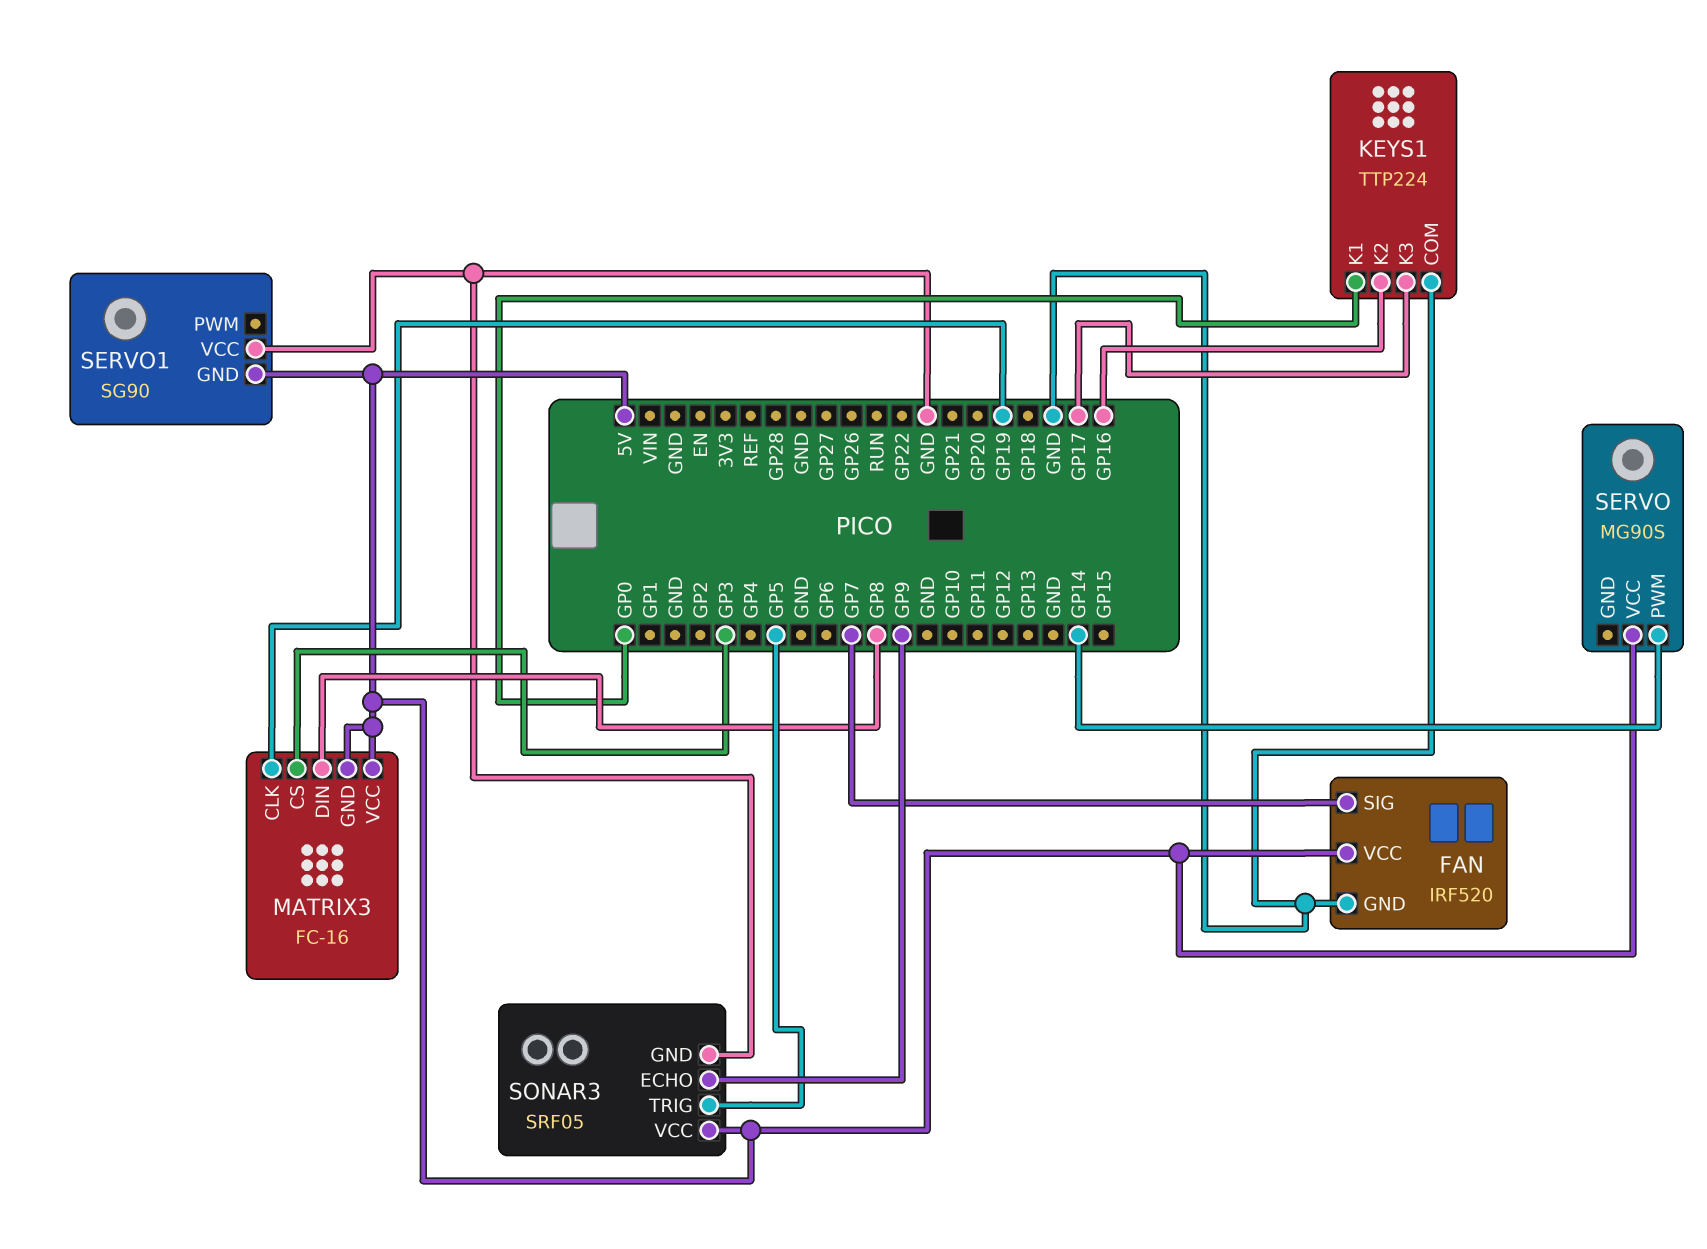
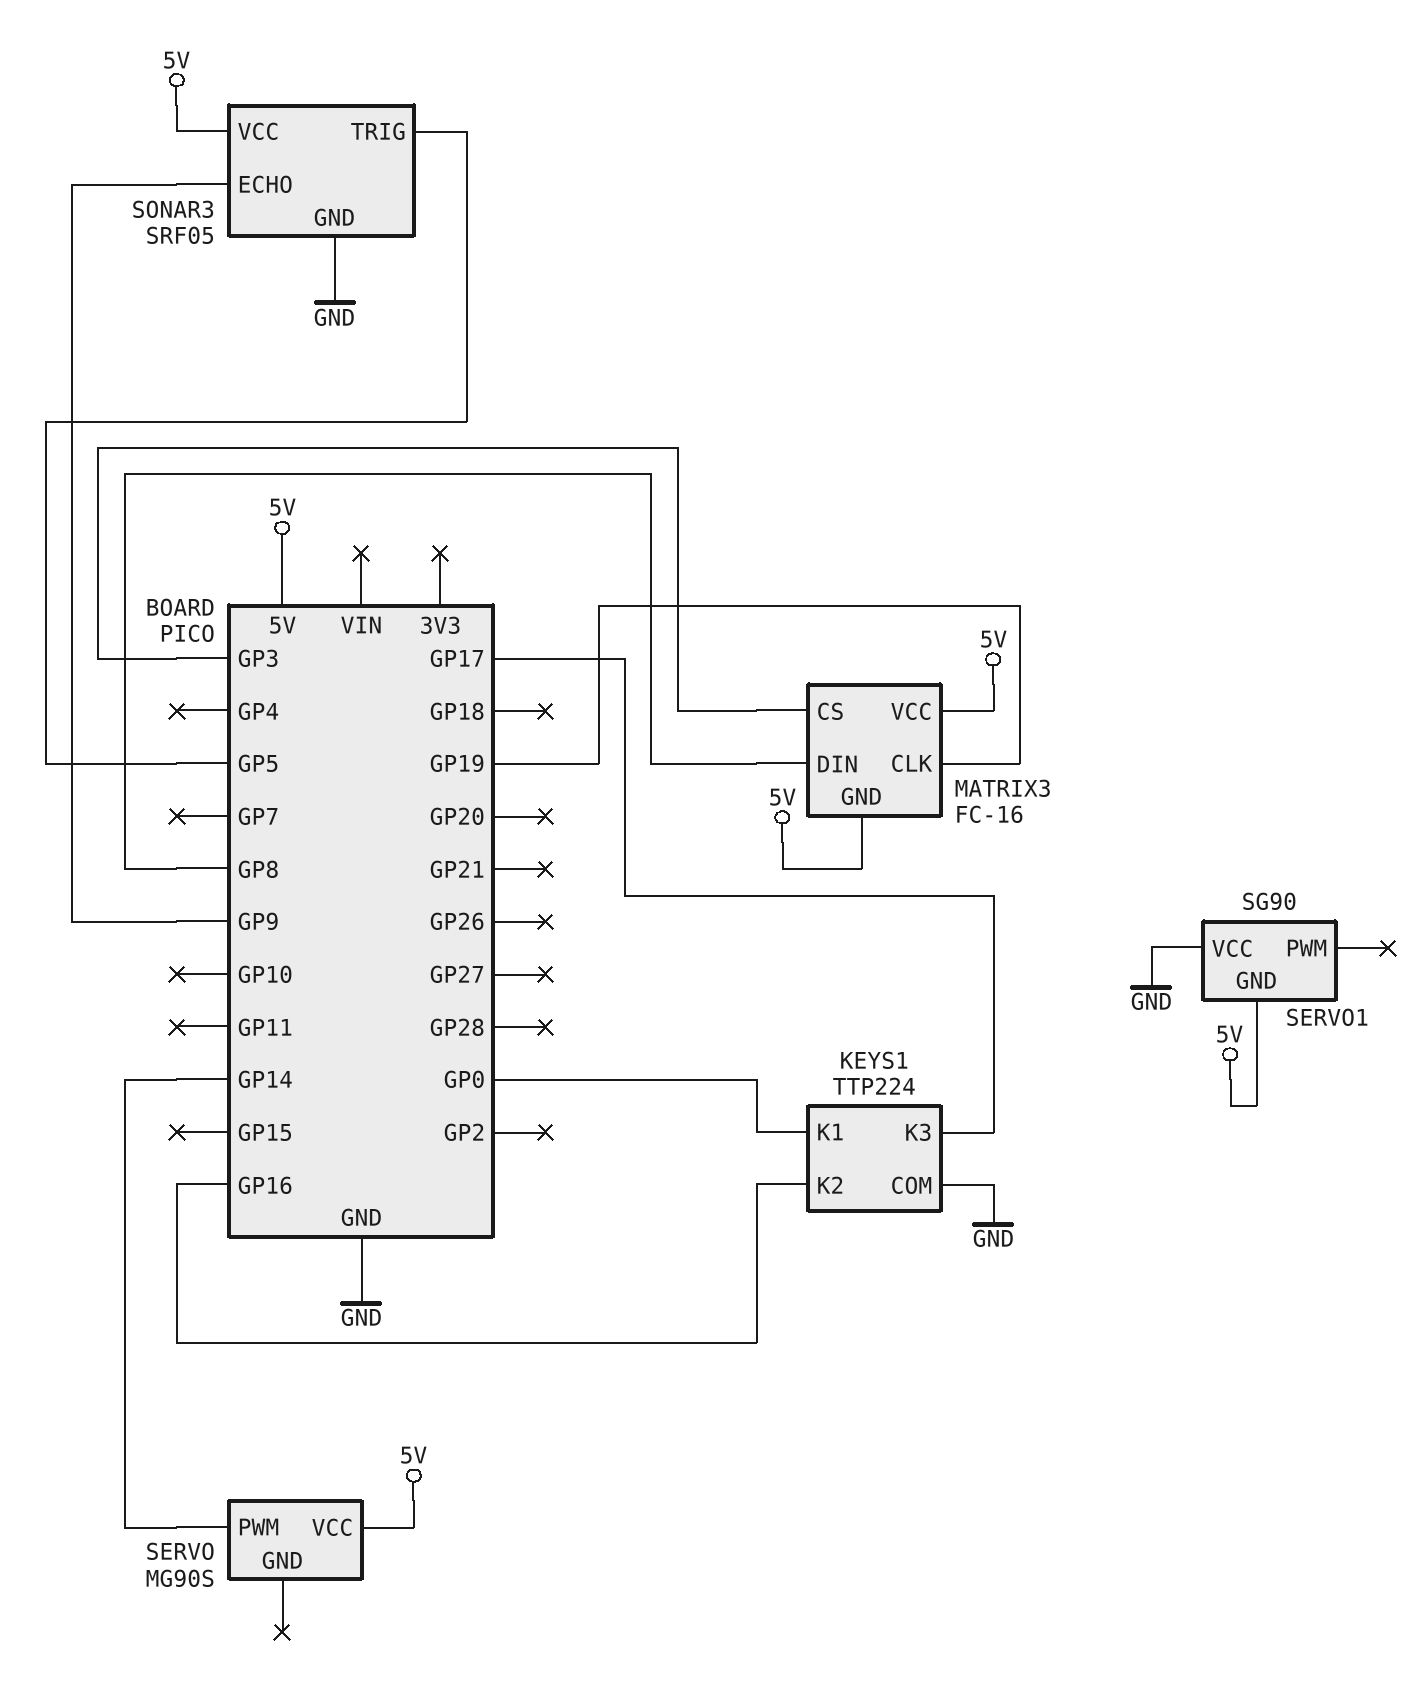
FAN: IRF520 -> none
FAN pin GND: GND -> none
FAN pin SIG: GP7 -> none
FAN pin VCC: 5V -> none

